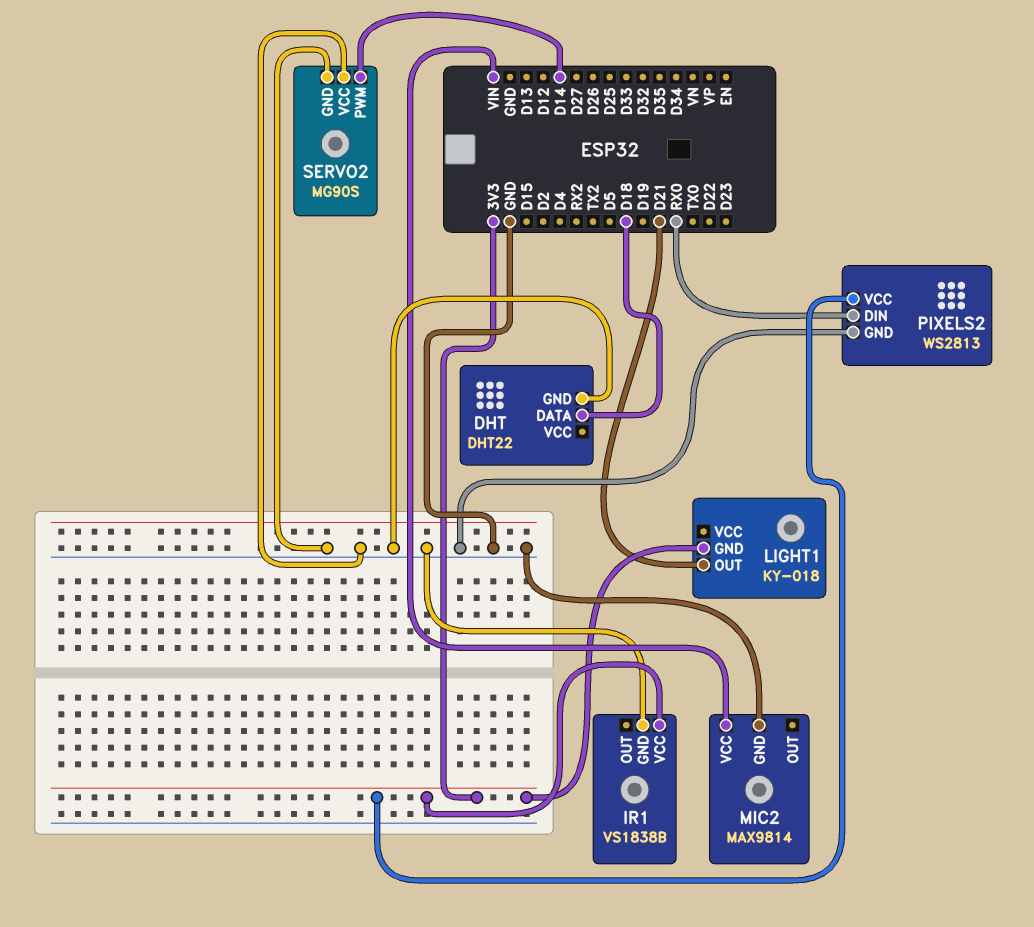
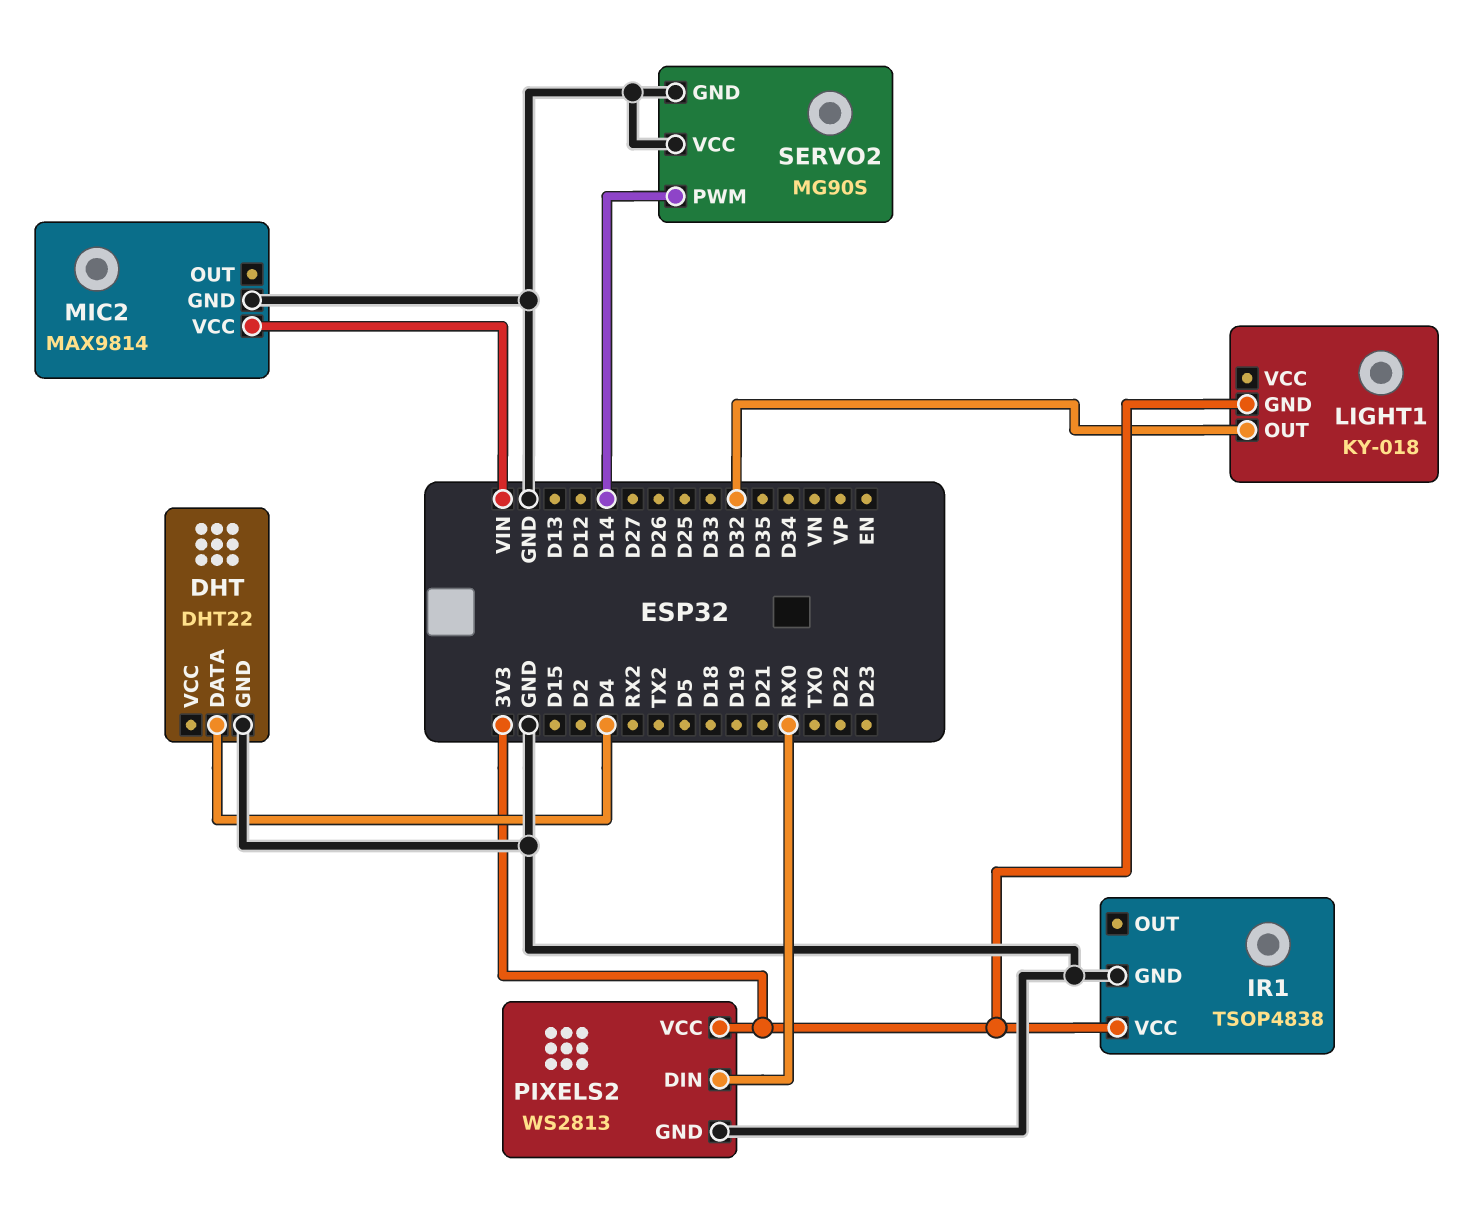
DHT pin DATA: D18 -> D4
IR1: VS1838B -> TSOP4838
LIGHT1 pin OUT: D21 -> D32

